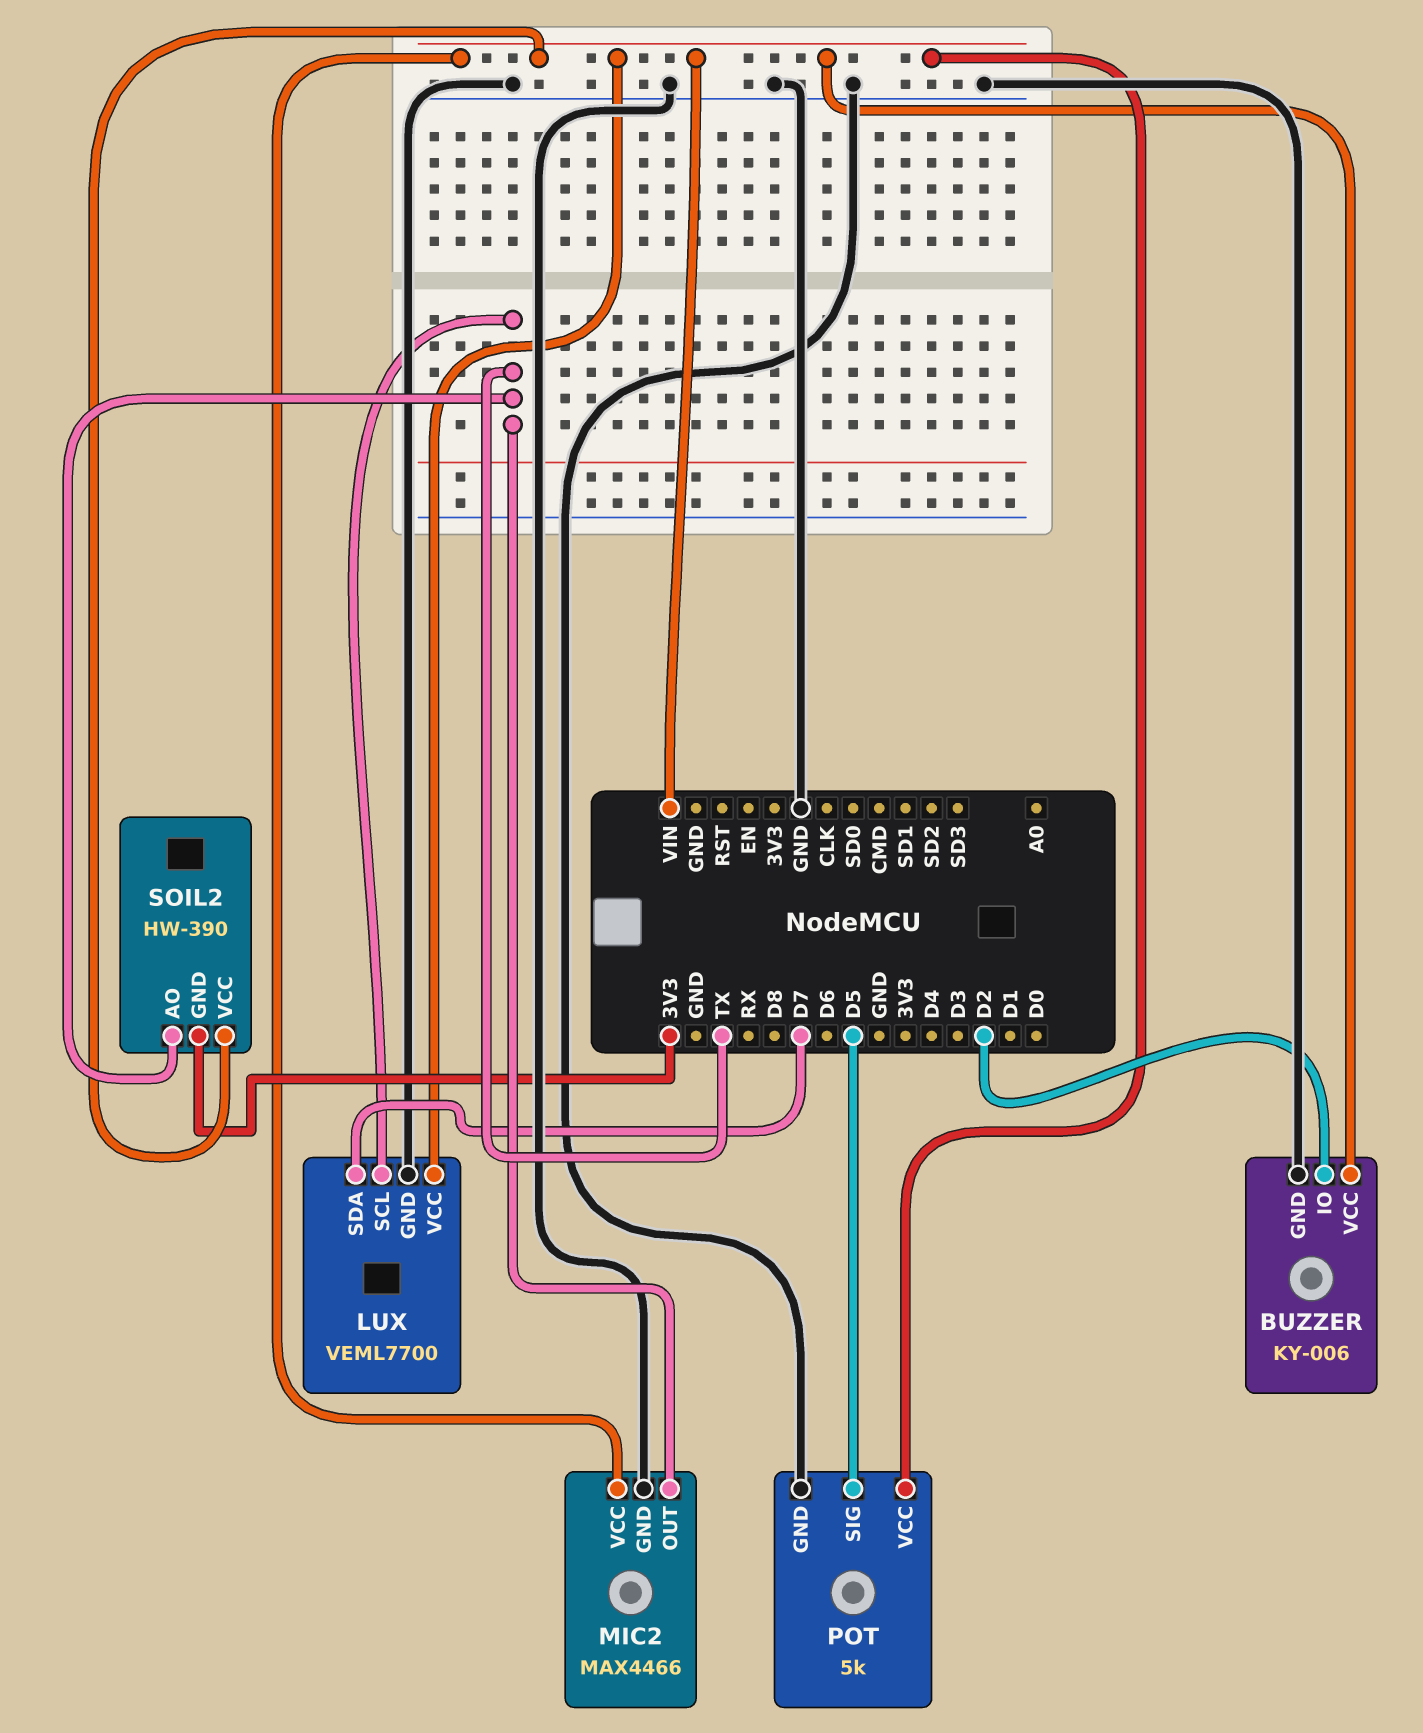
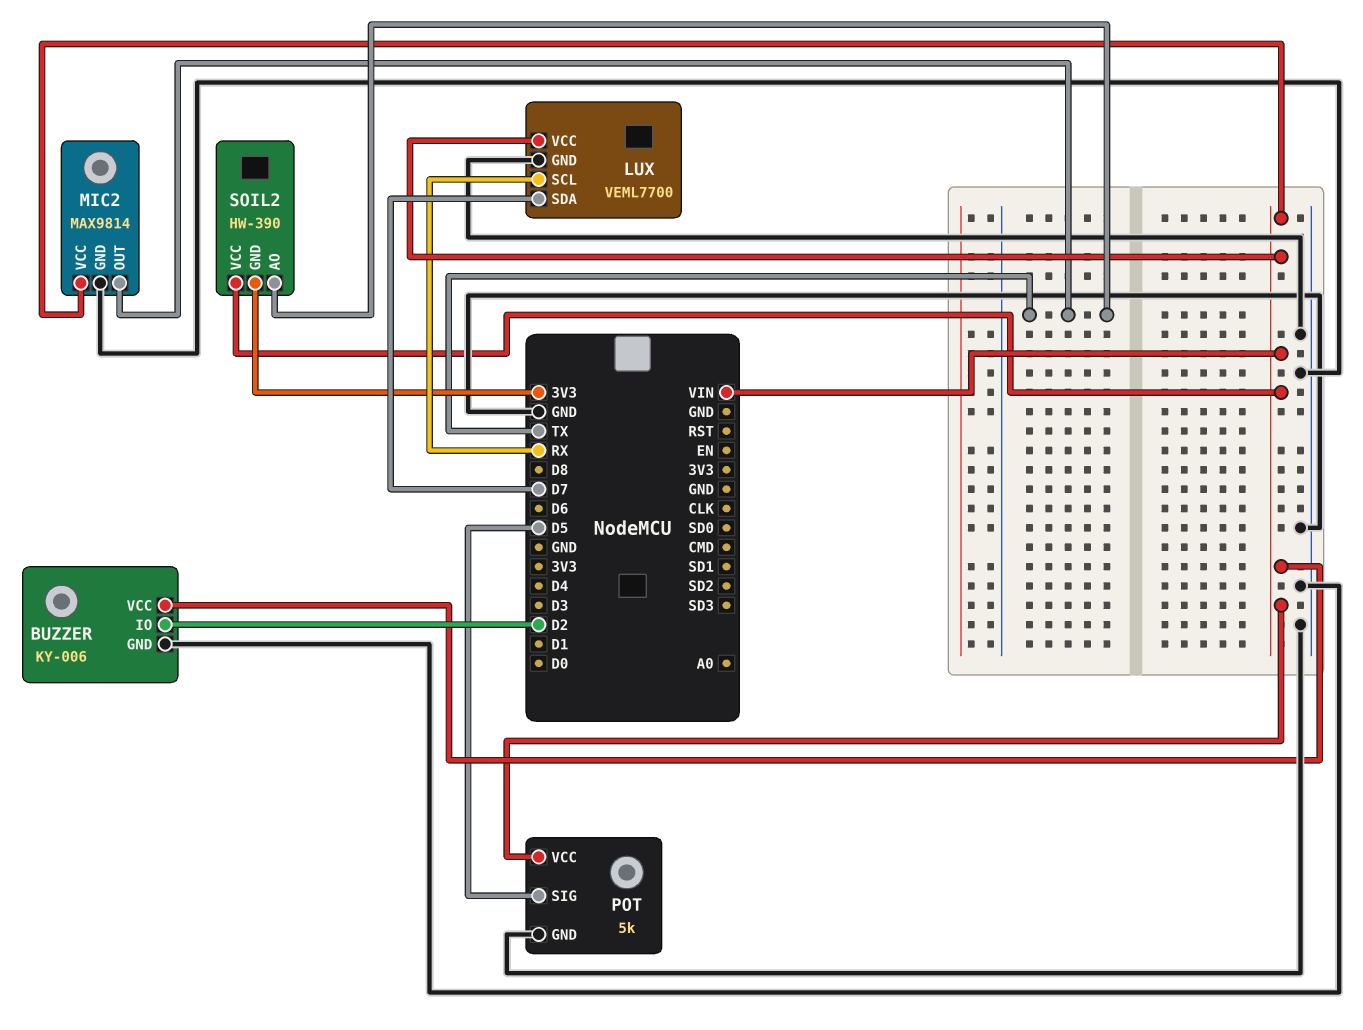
LUX pin SCL: TX -> RX
MIC2: MAX4466 -> MAX9814

